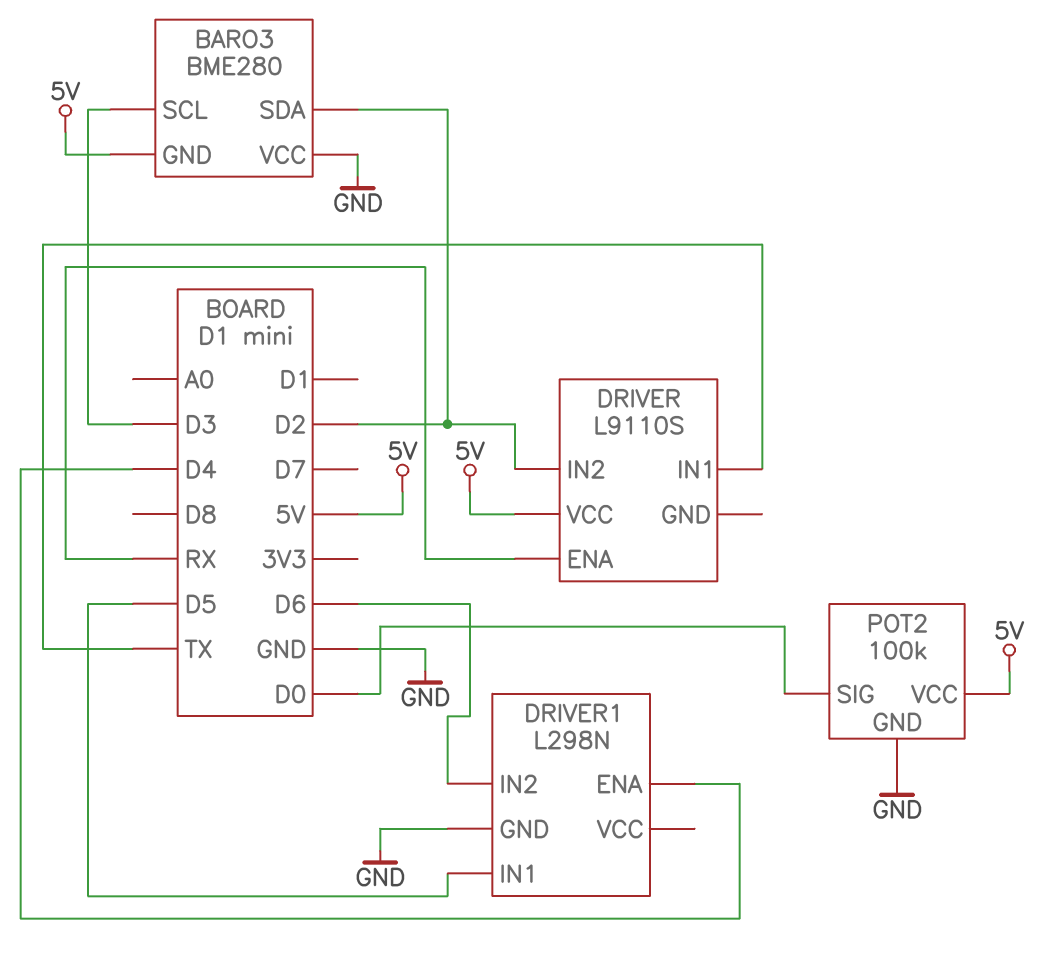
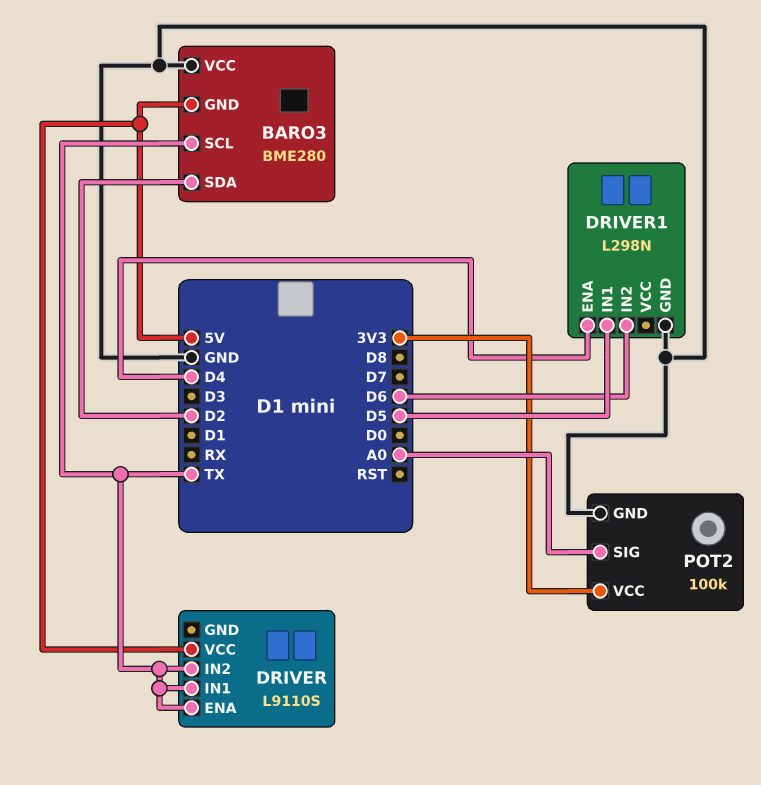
BARO3 pin SCL: D3 -> TX
DRIVER pin ENA: RX -> TX
DRIVER pin IN2: D2 -> TX
POT2 pin SIG: D0 -> A0
POT2 pin VCC: 5V -> 3V3

